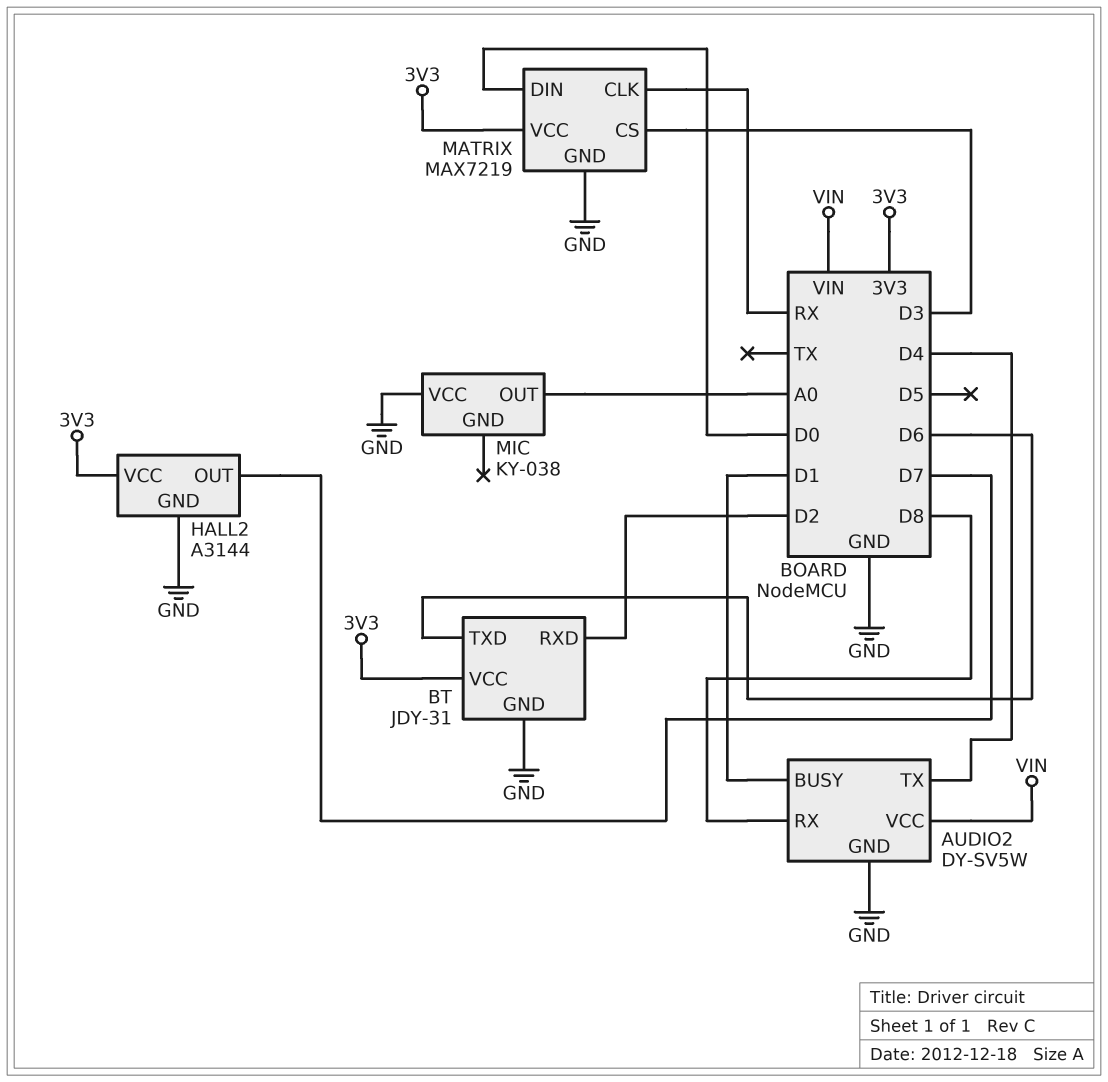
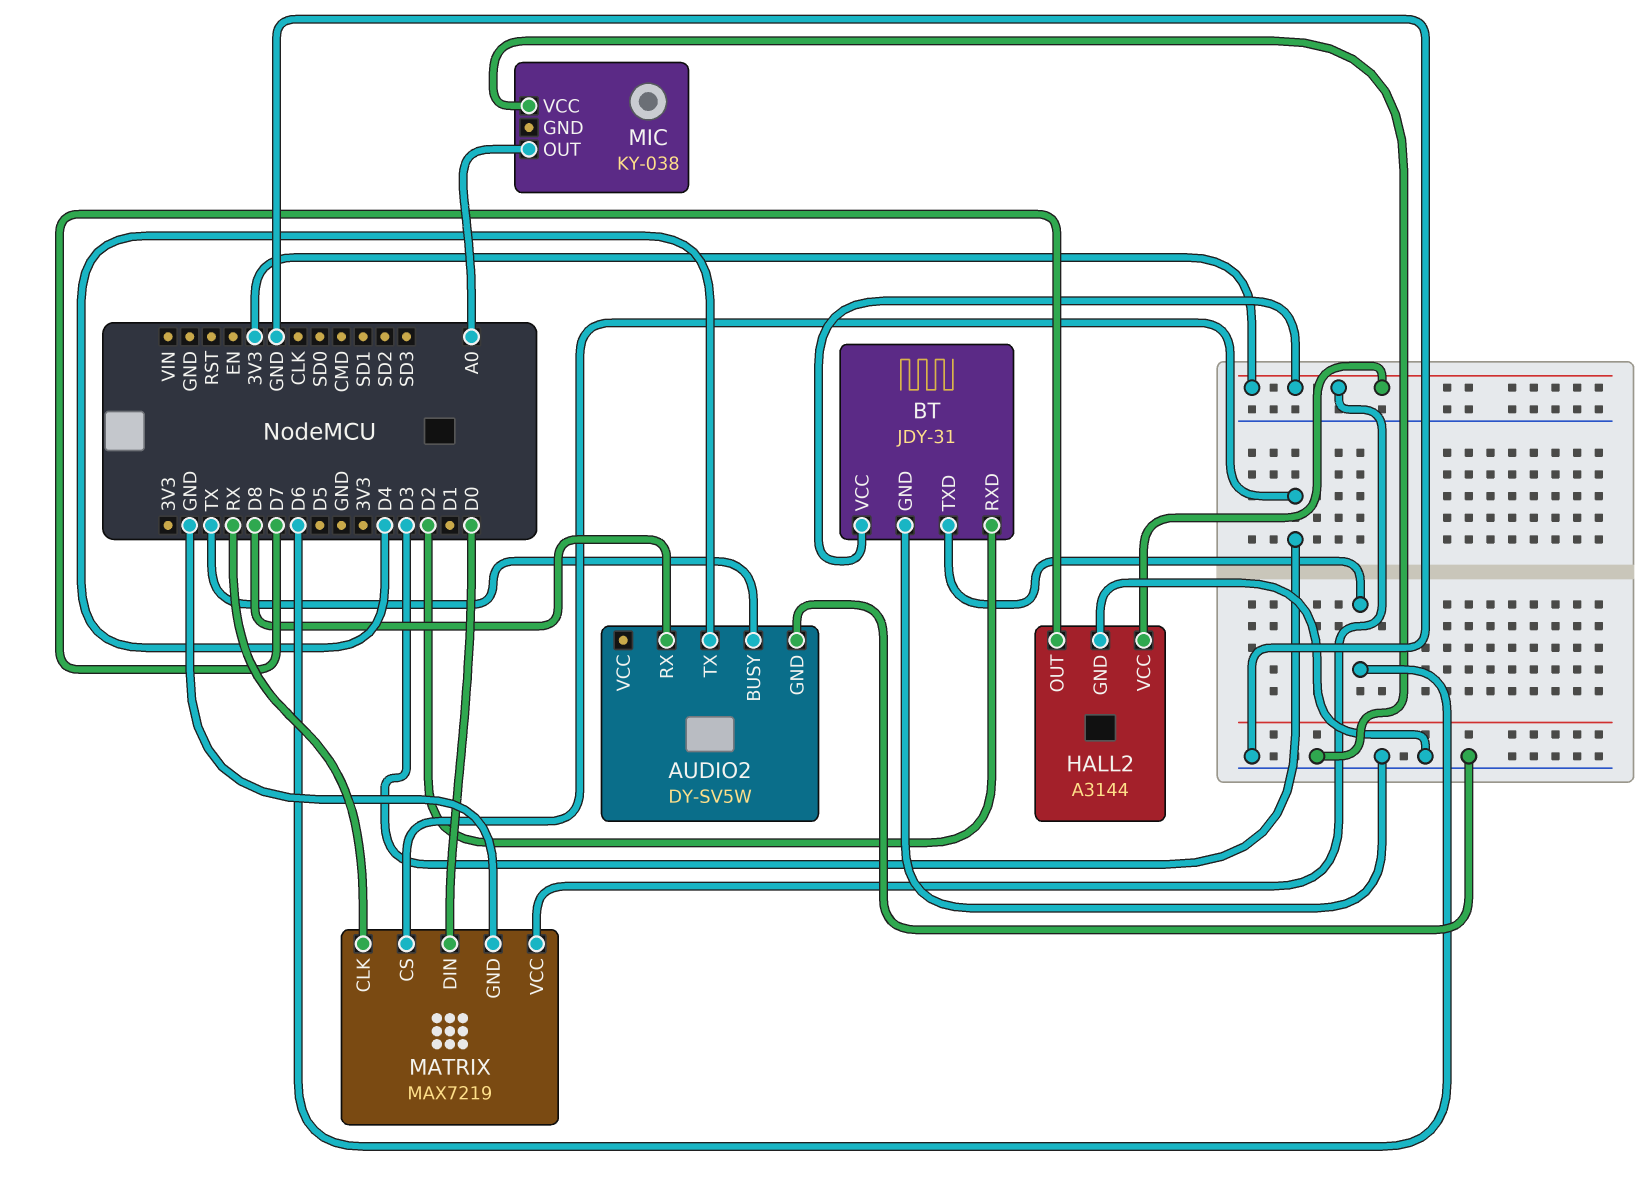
AUDIO2 pin BUSY: D1 -> TX
AUDIO2 pin VCC: VIN -> none

